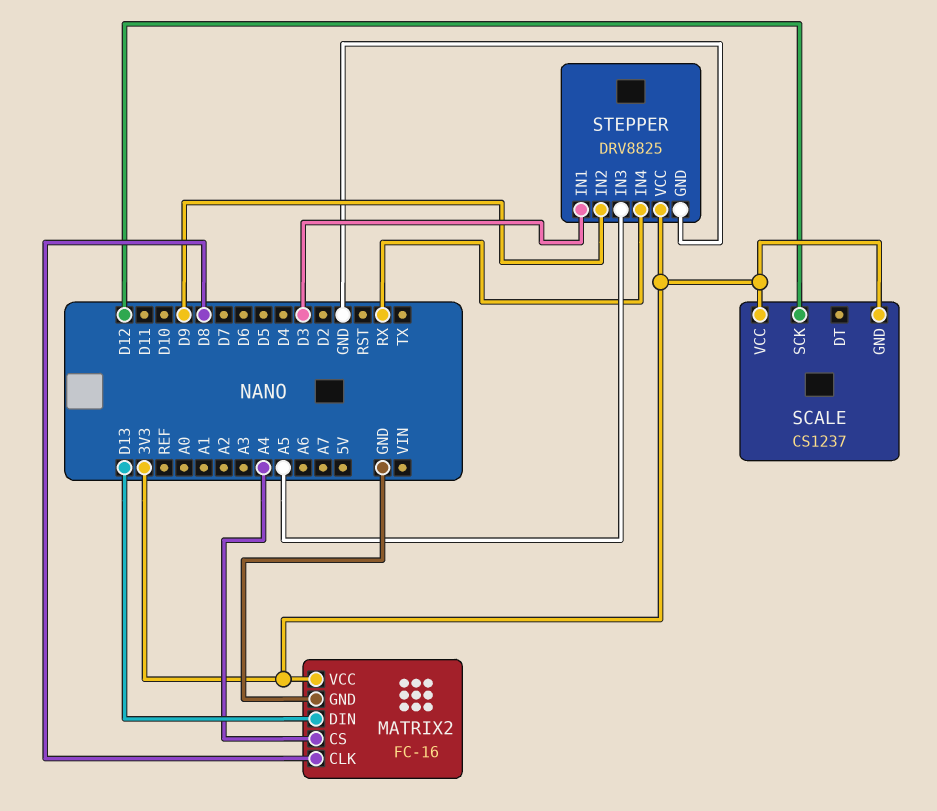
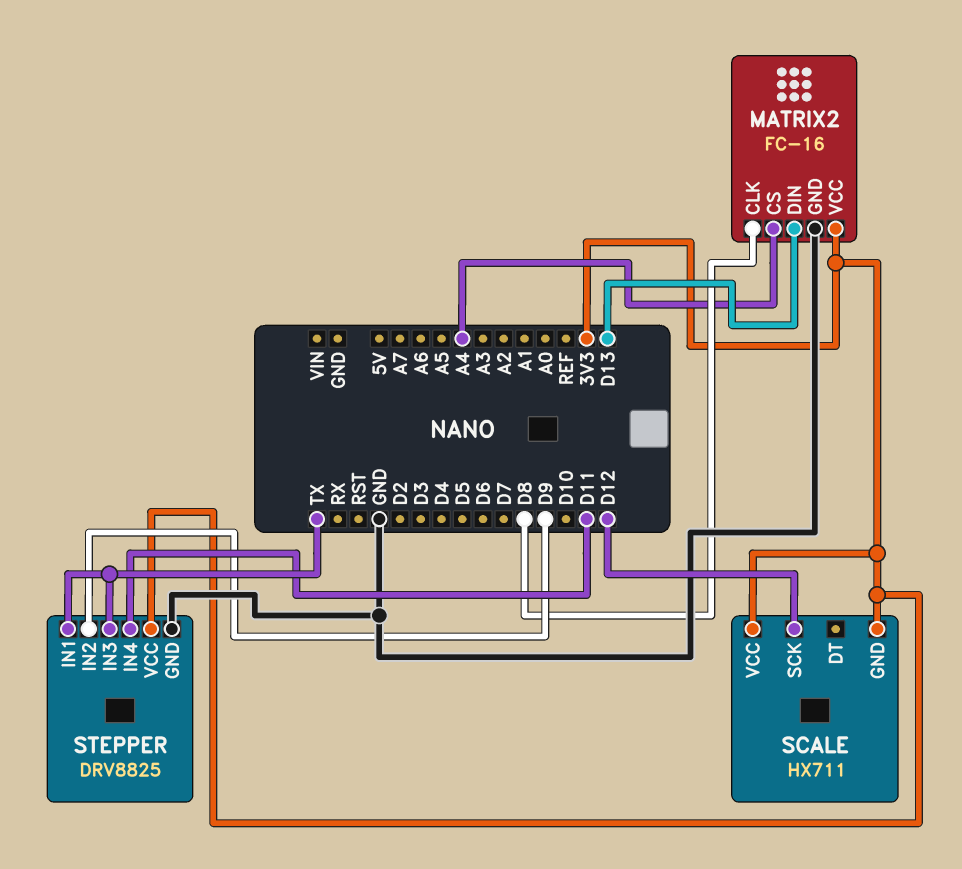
SCALE: CS1237 -> HX711
STEPPER pin IN1: D3 -> TX
STEPPER pin IN3: A5 -> TX
STEPPER pin IN4: RX -> D11

